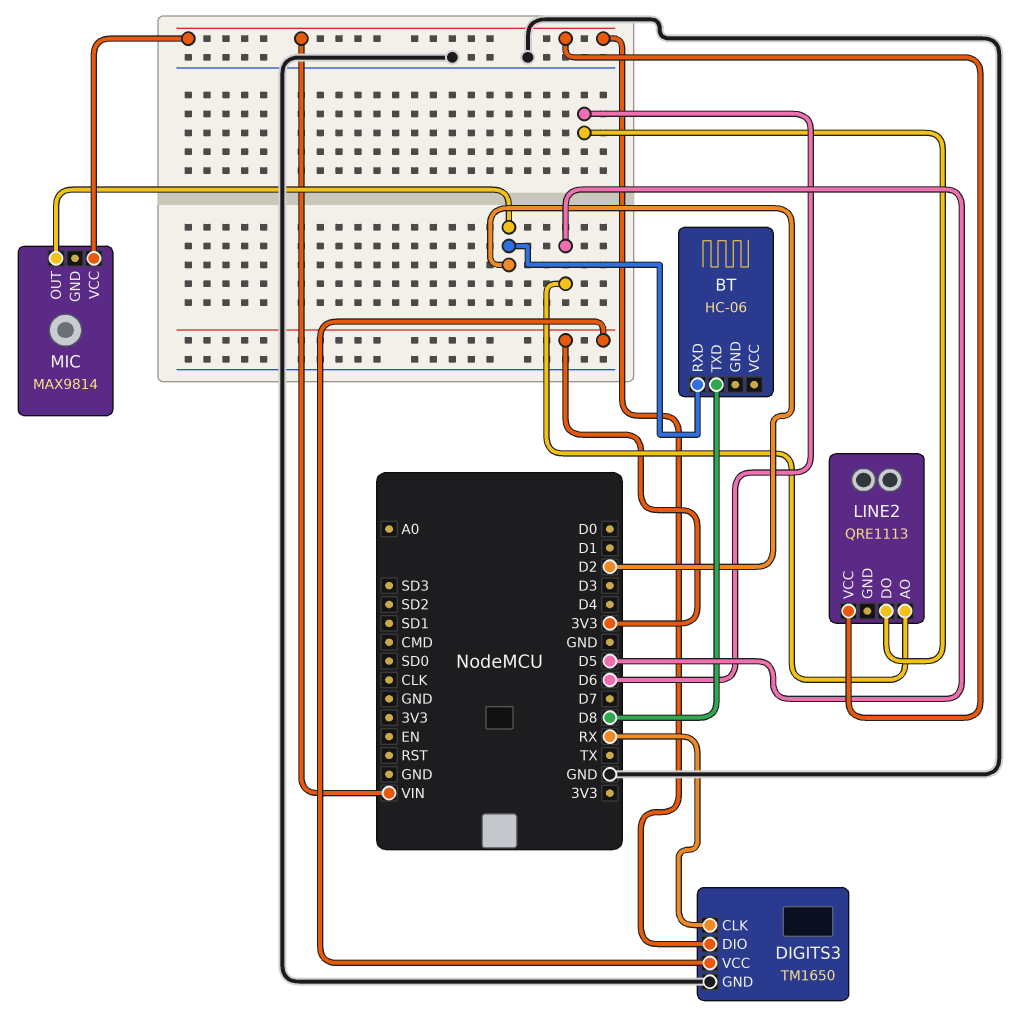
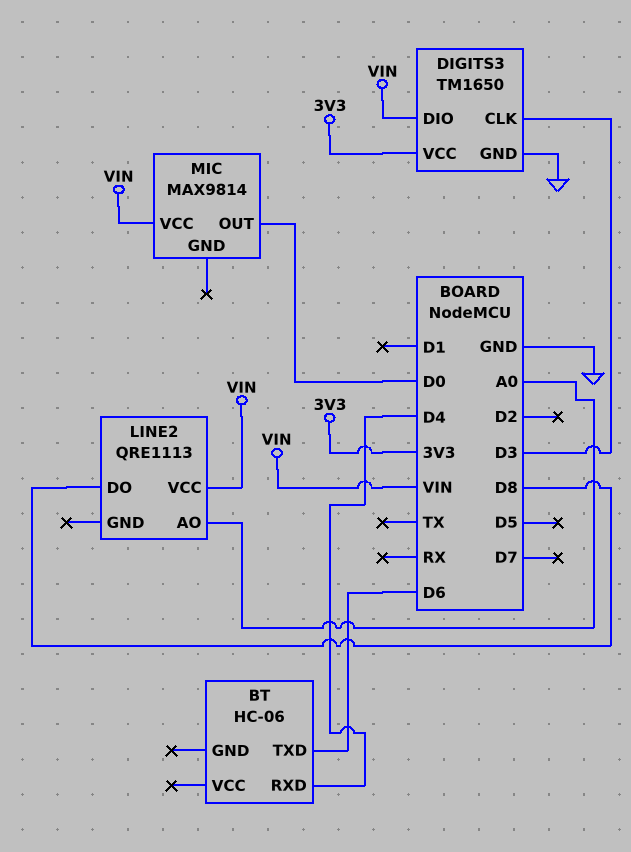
BT pin RXD: D2 -> D4
BT pin TXD: D8 -> D6
DIGITS3 pin CLK: RX -> D3
LINE2 pin AO: D5 -> A0
LINE2 pin DO: D6 -> D8
MIC pin OUT: D2 -> D0

